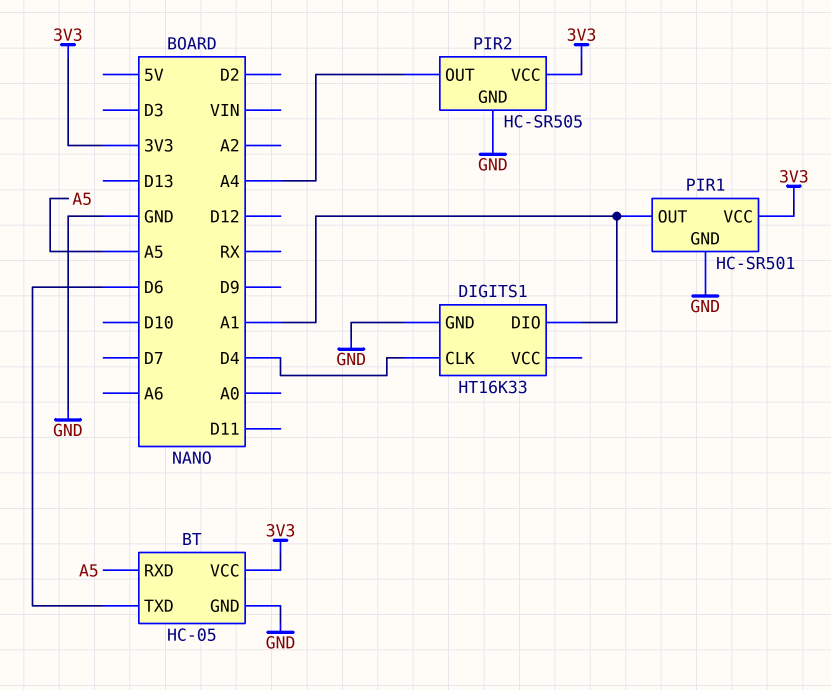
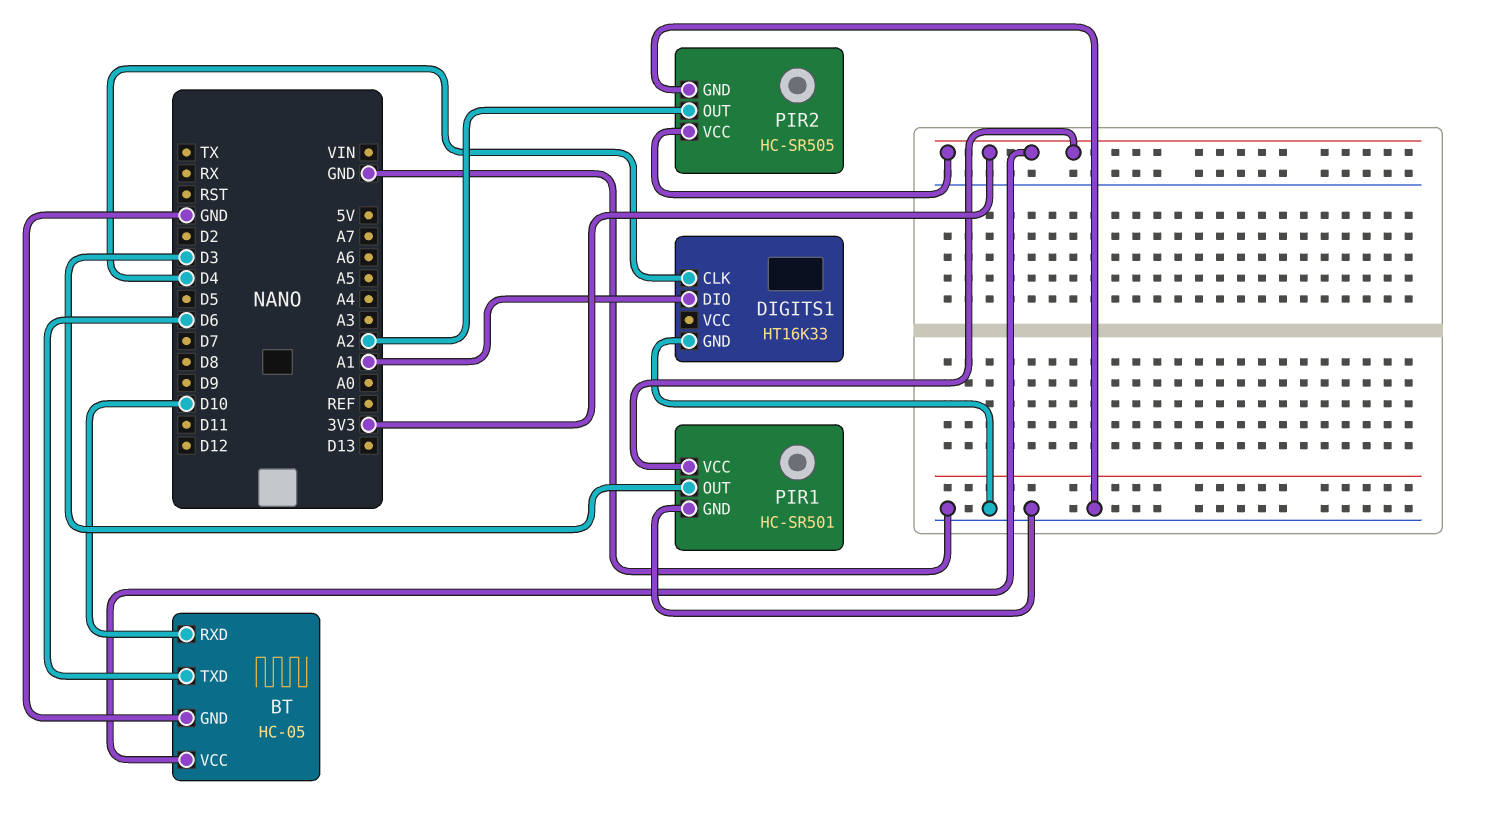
BT pin RXD: A5 -> D10
PIR1 pin OUT: A1 -> D3
PIR2 pin OUT: A4 -> A2

